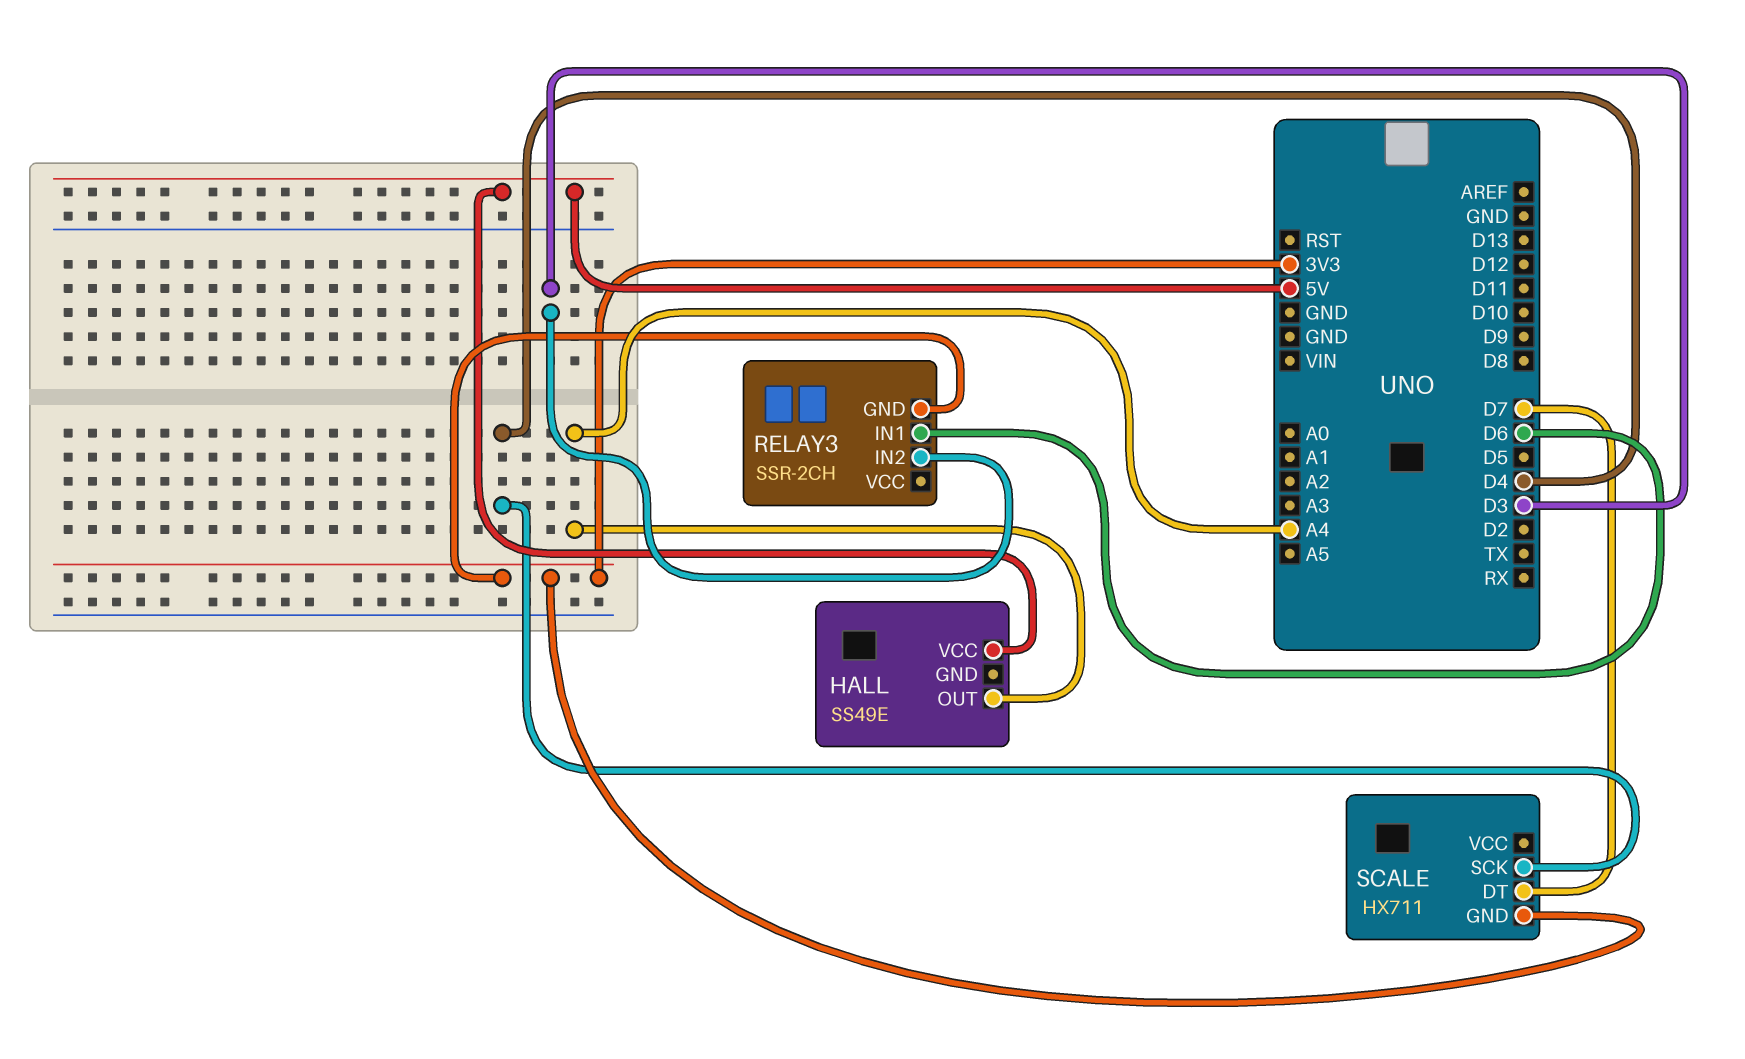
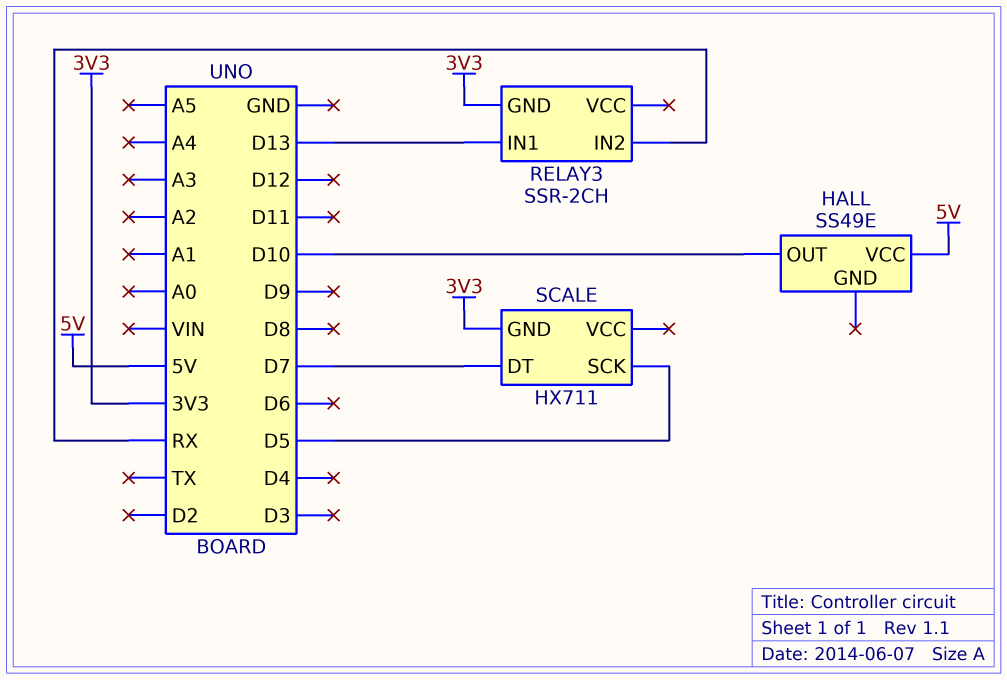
HALL pin OUT: A4 -> D10
RELAY3 pin IN1: D6 -> D13
RELAY3 pin IN2: D3 -> RX
SCALE pin SCK: D4 -> D5

